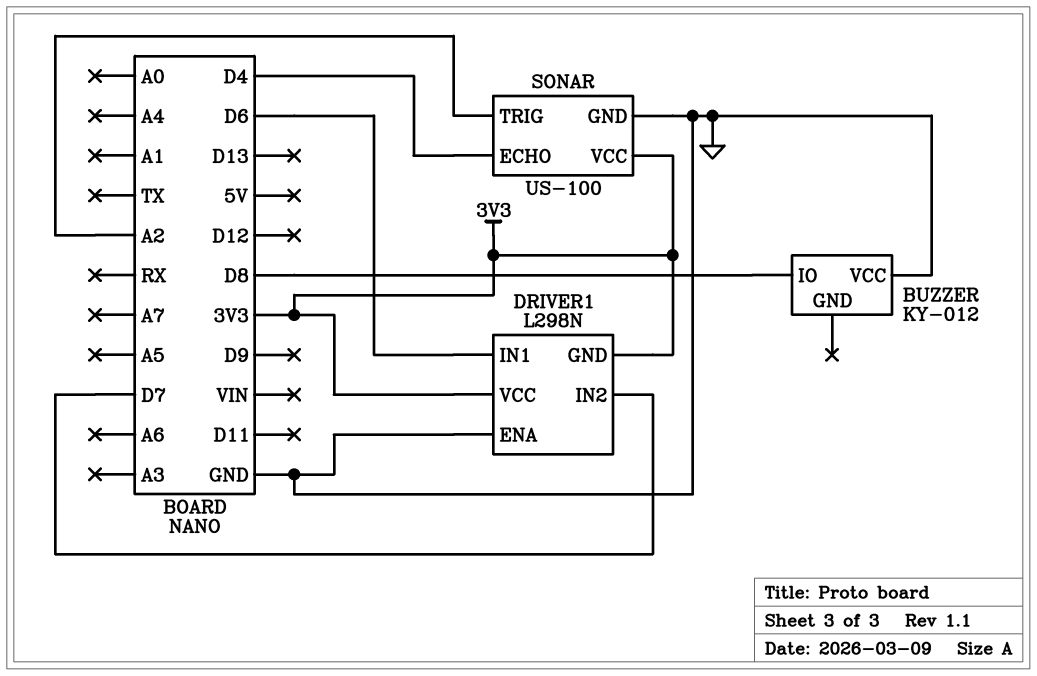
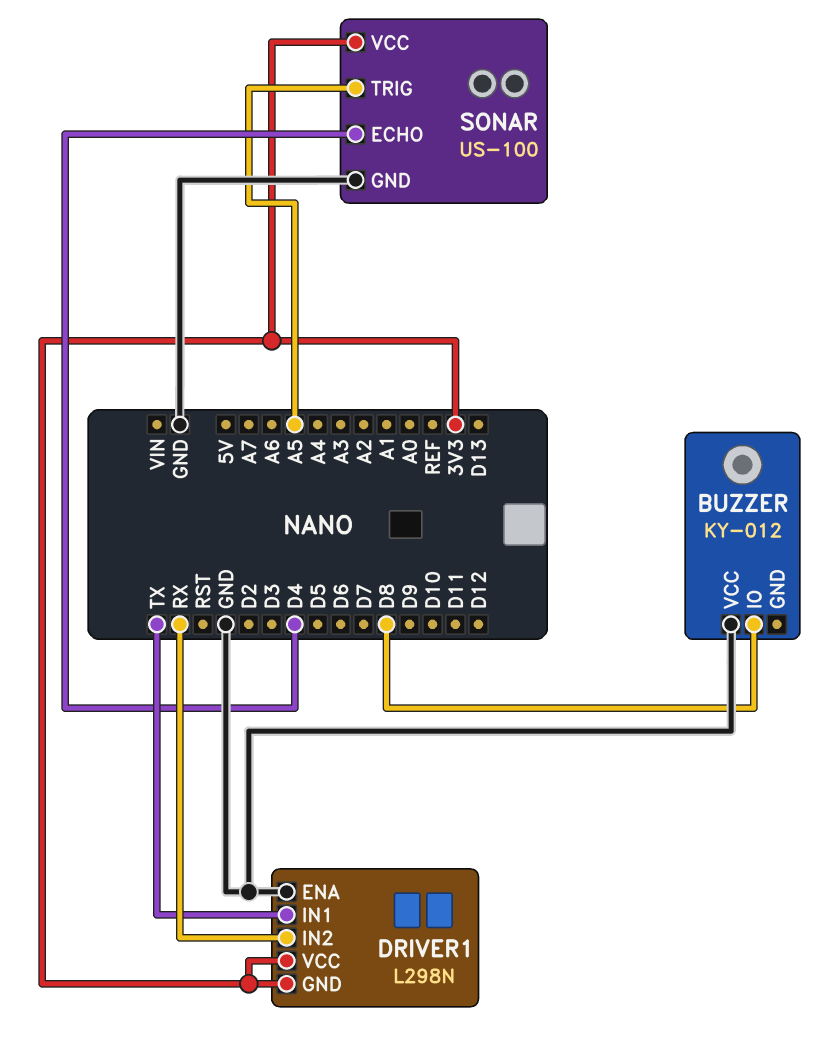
DRIVER1 pin IN1: D6 -> TX
DRIVER1 pin IN2: D7 -> RX
SONAR pin TRIG: A2 -> A5

